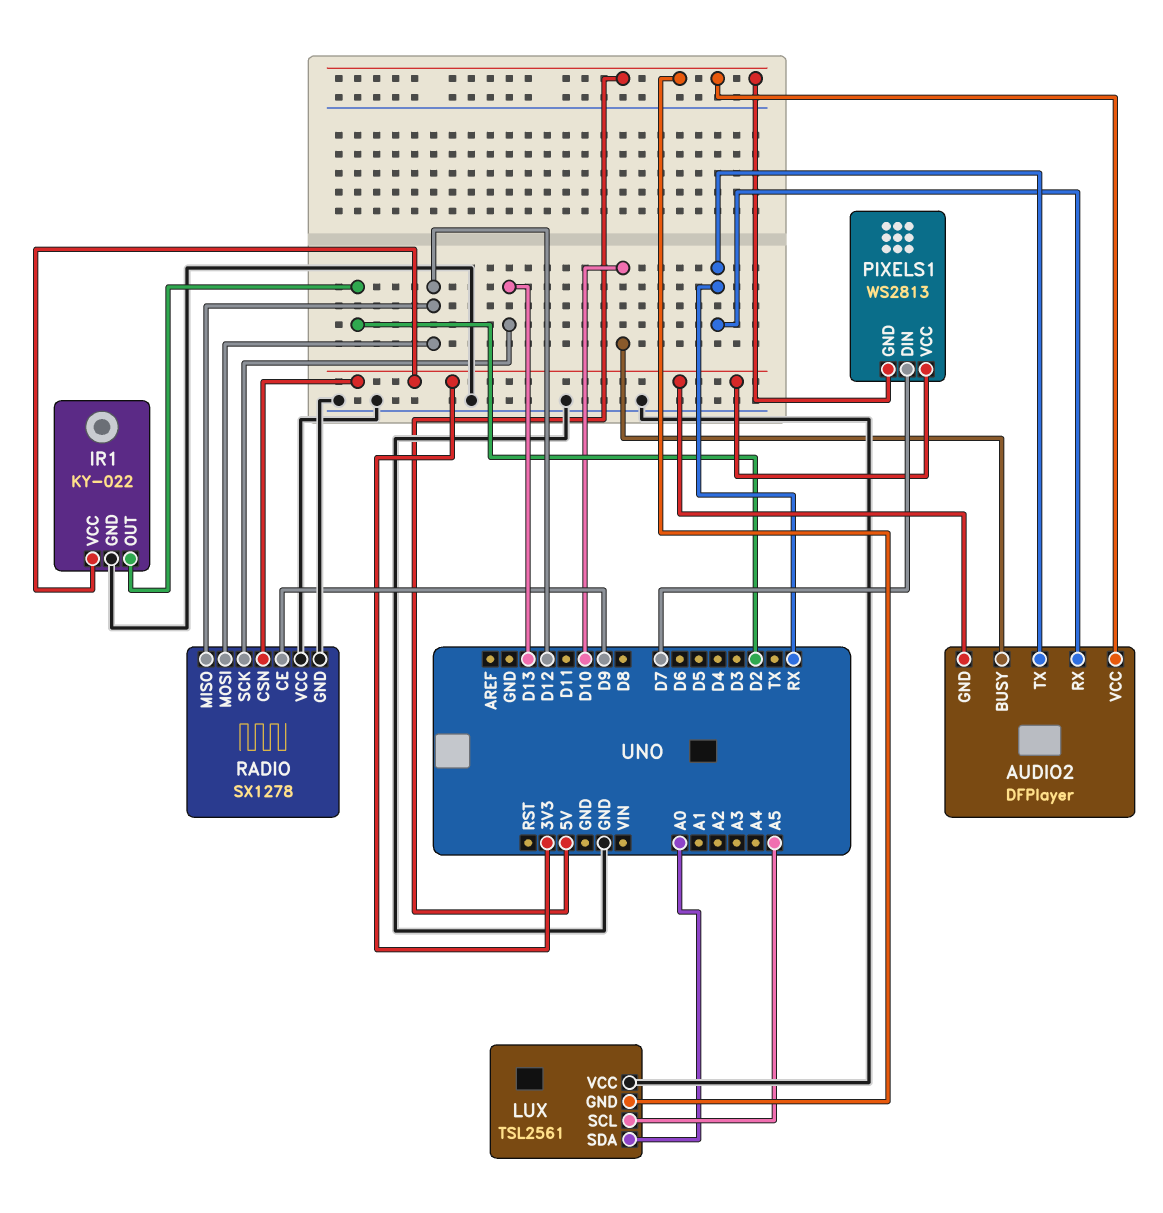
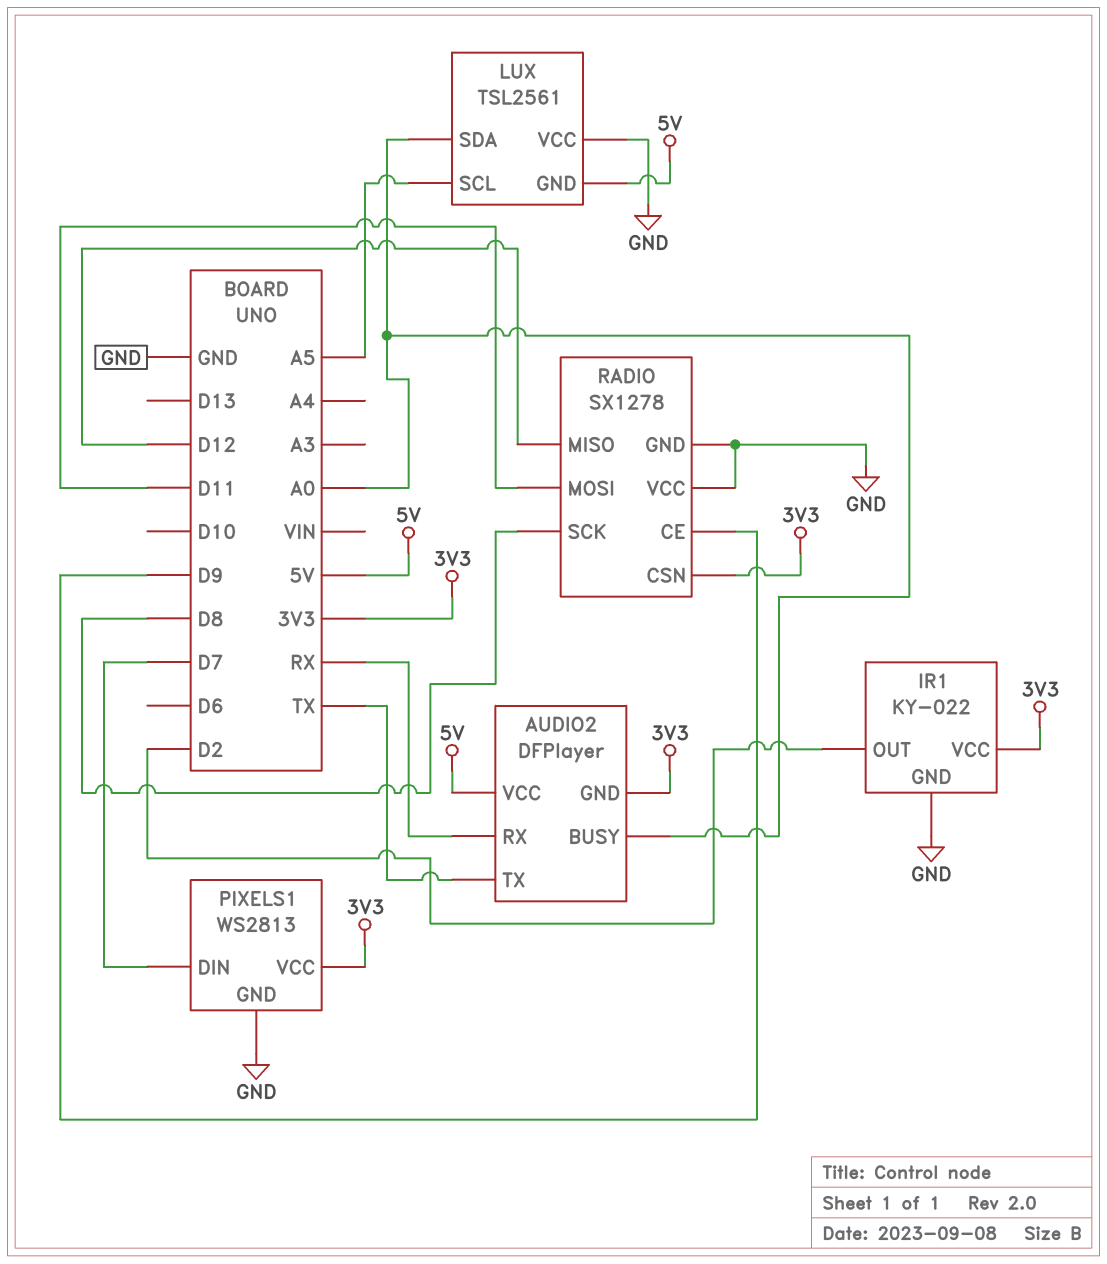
AUDIO2 pin BUSY: D10 -> A0
AUDIO2 pin TX: RX -> TX
PIXELS1 pin GND: 5V -> GND
RADIO pin MOSI: D12 -> D11
RADIO pin SCK: D13 -> D8

